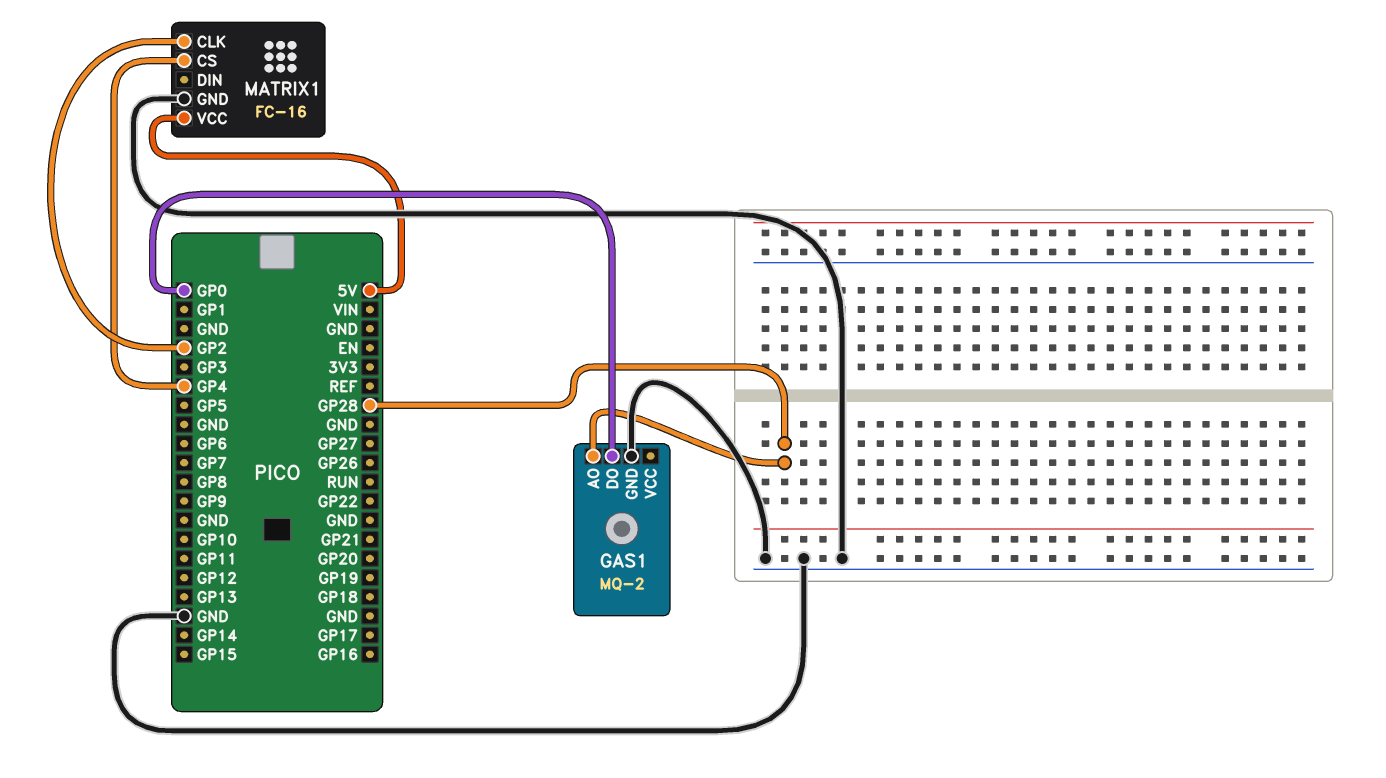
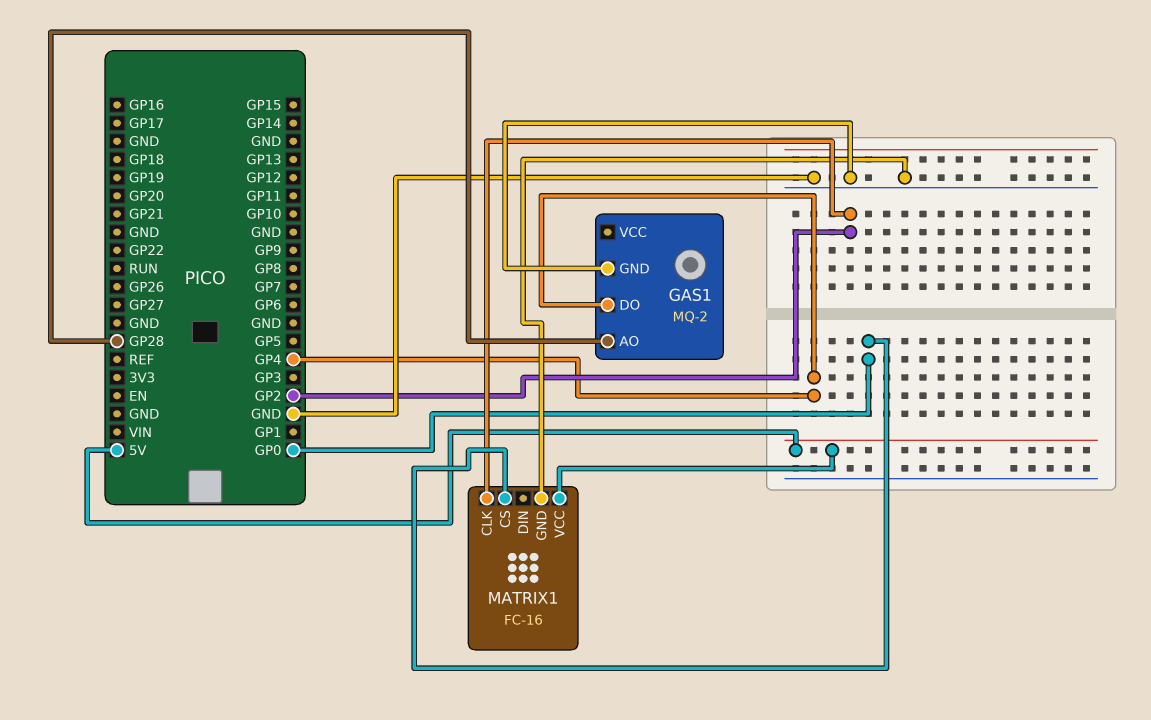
GAS1 pin DO: GP0 -> GP4
MATRIX1 pin CS: GP4 -> GP0

